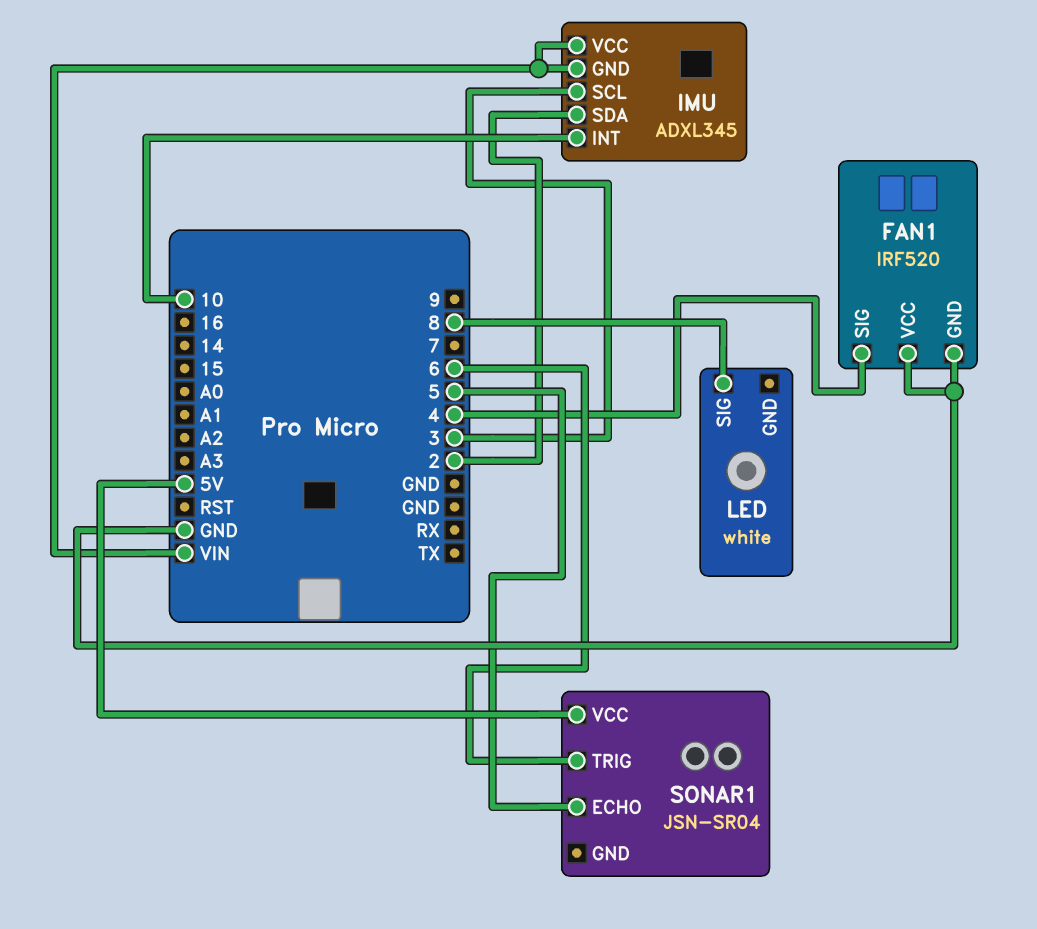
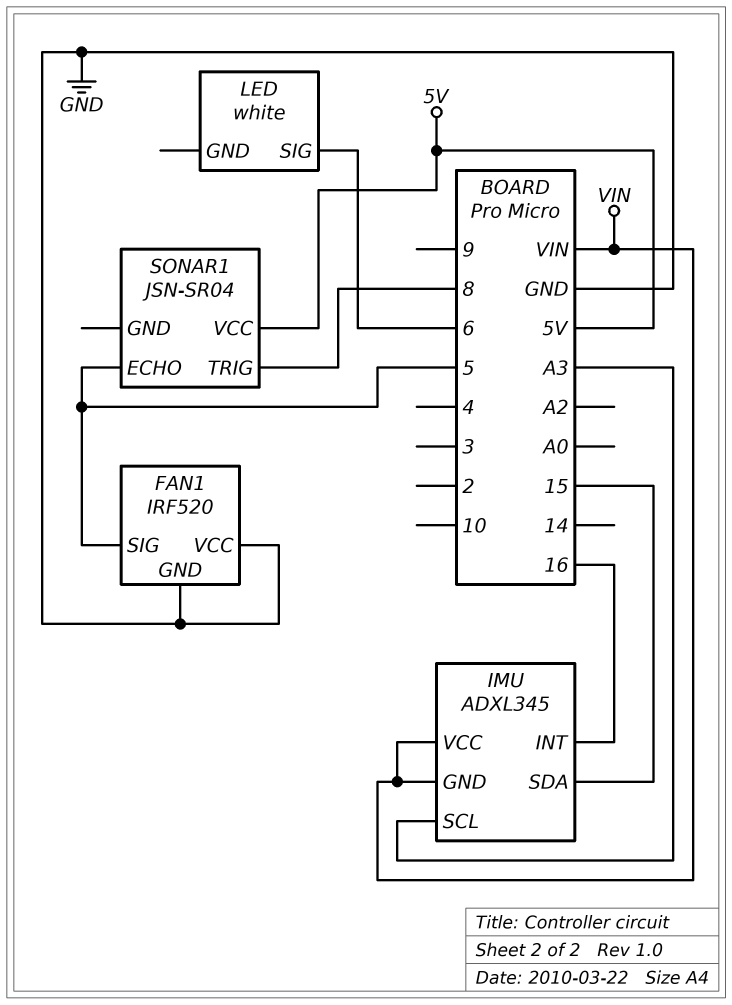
FAN1 pin SIG: 4 -> 5
IMU pin INT: 10 -> 16
IMU pin SCL: 3 -> A3
IMU pin SDA: 2 -> 15
LED pin SIG: 8 -> 6
SONAR1 pin TRIG: 6 -> 8

